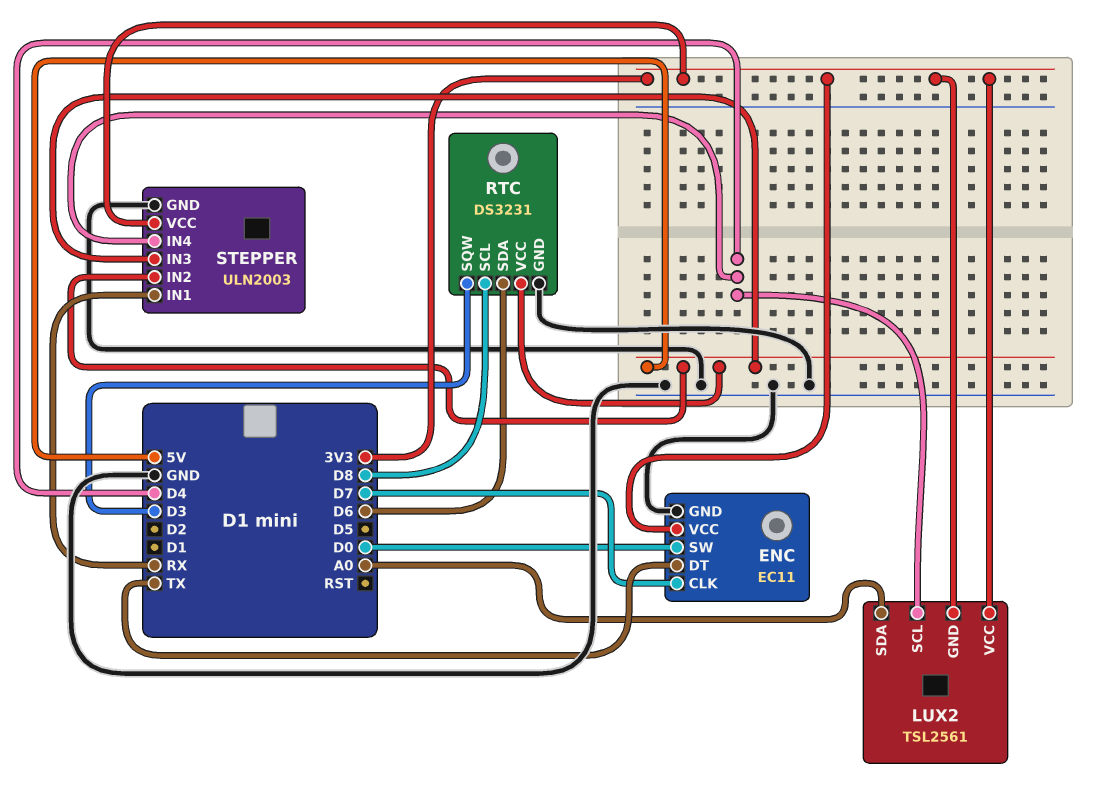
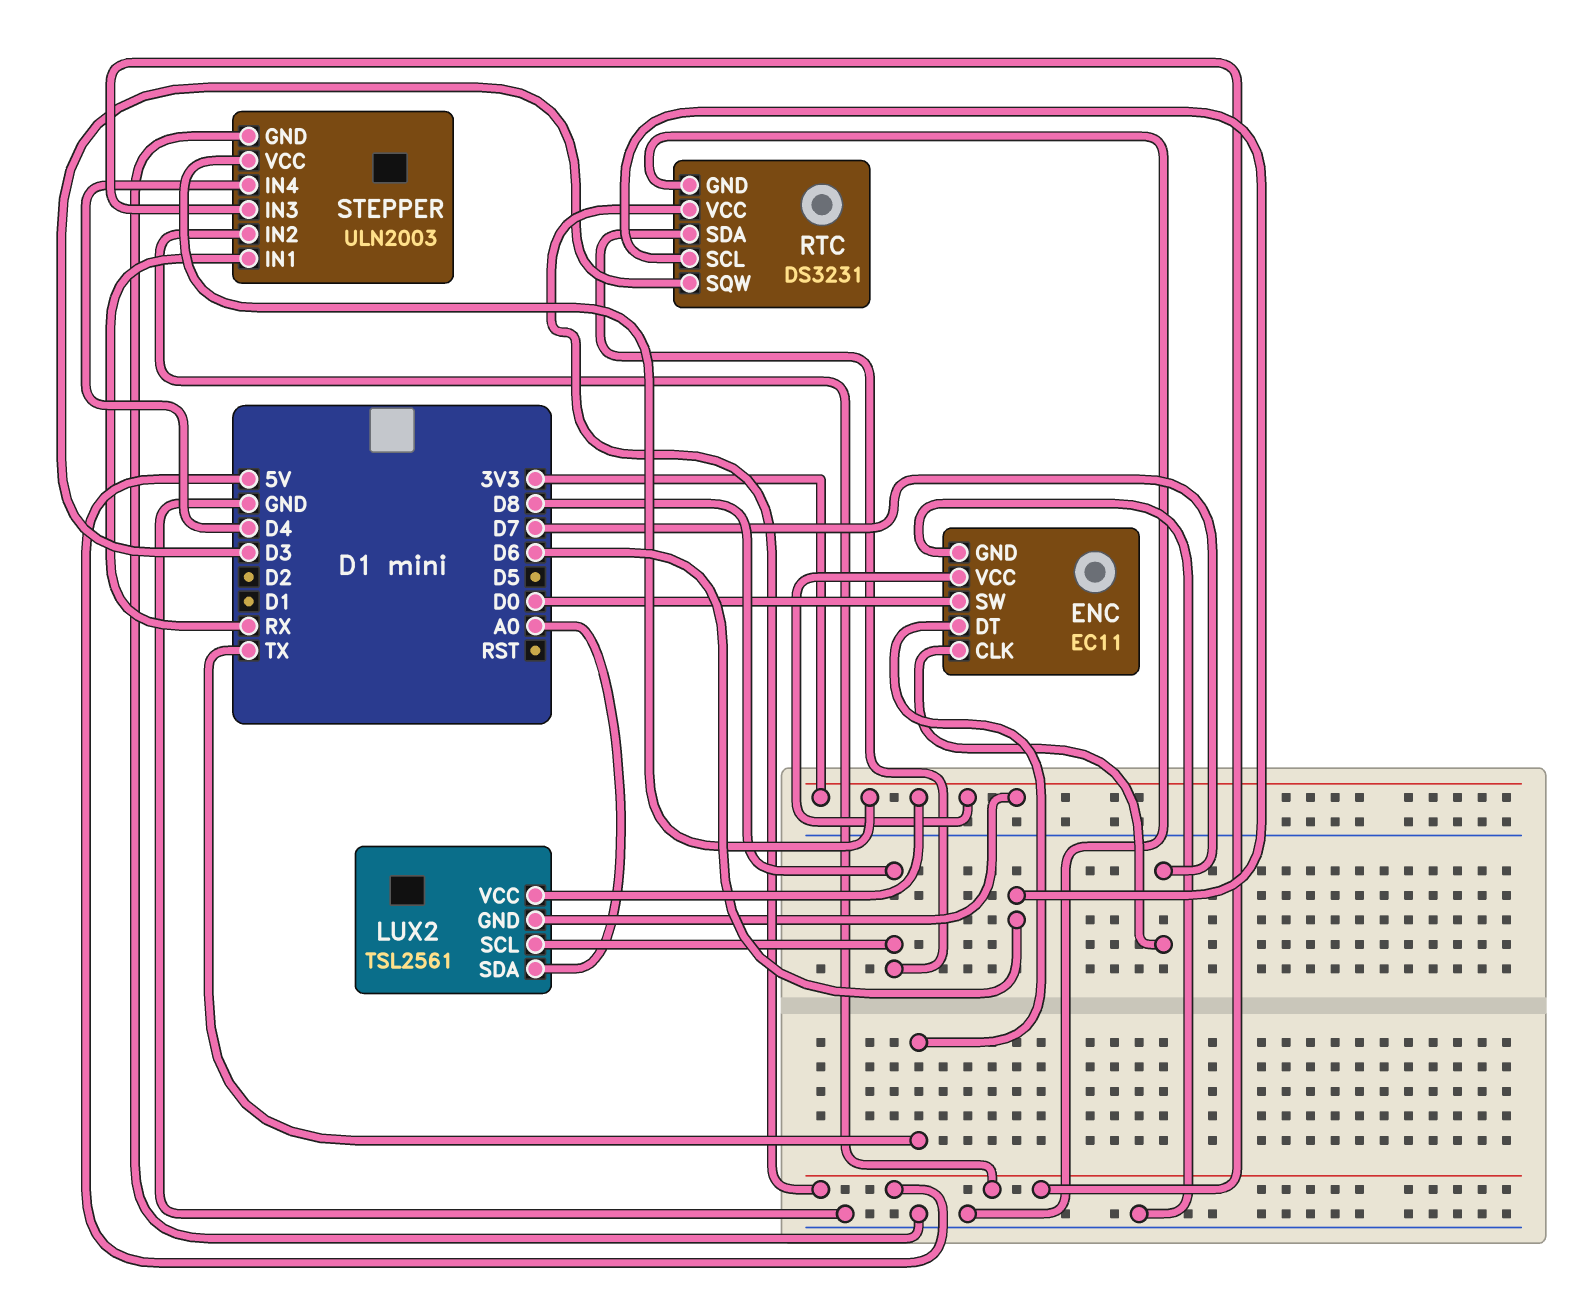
LUX2 pin SCL: D4 -> D8
RTC pin SCL: D8 -> D6
RTC pin SDA: D6 -> D8

